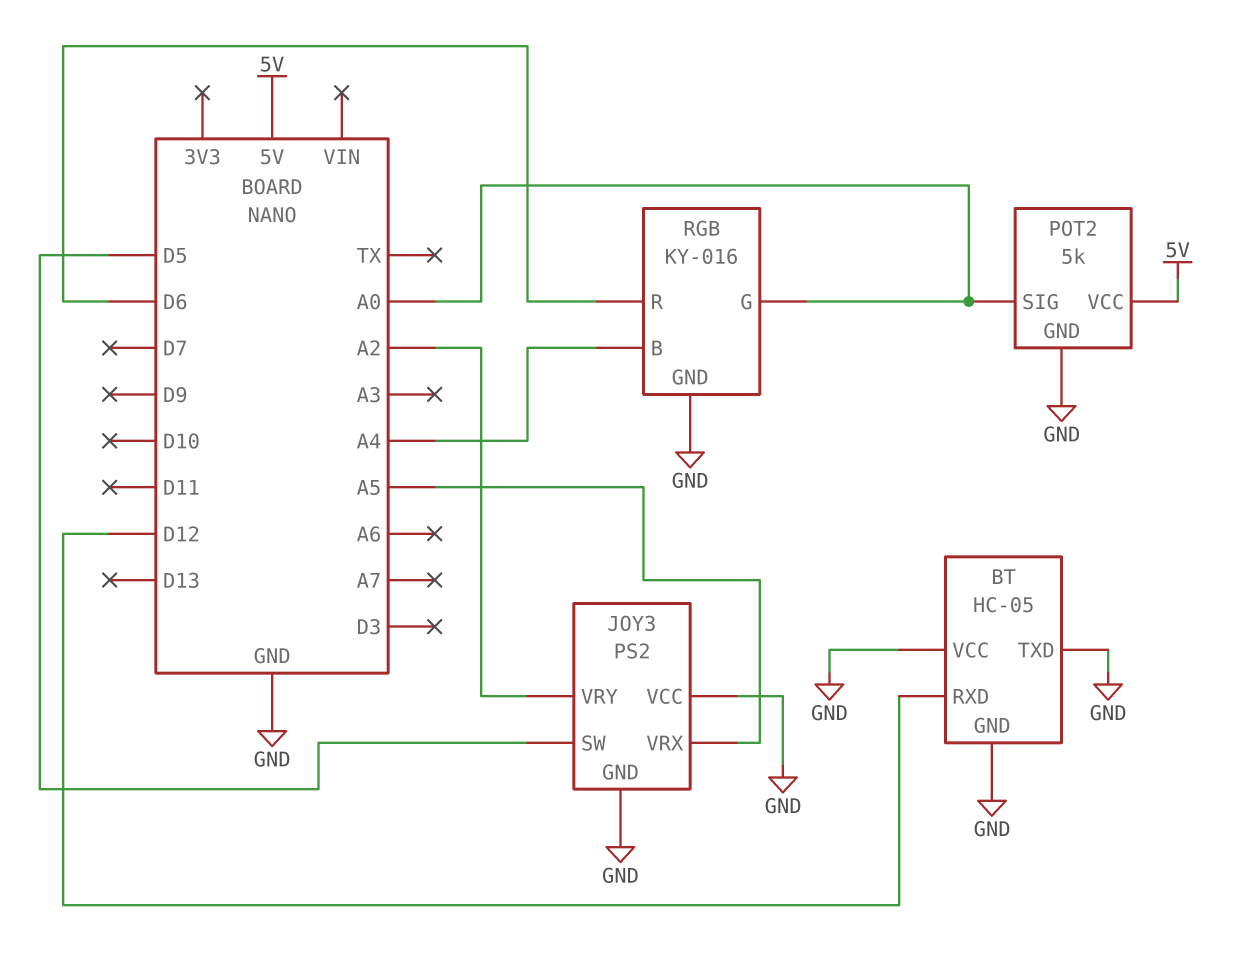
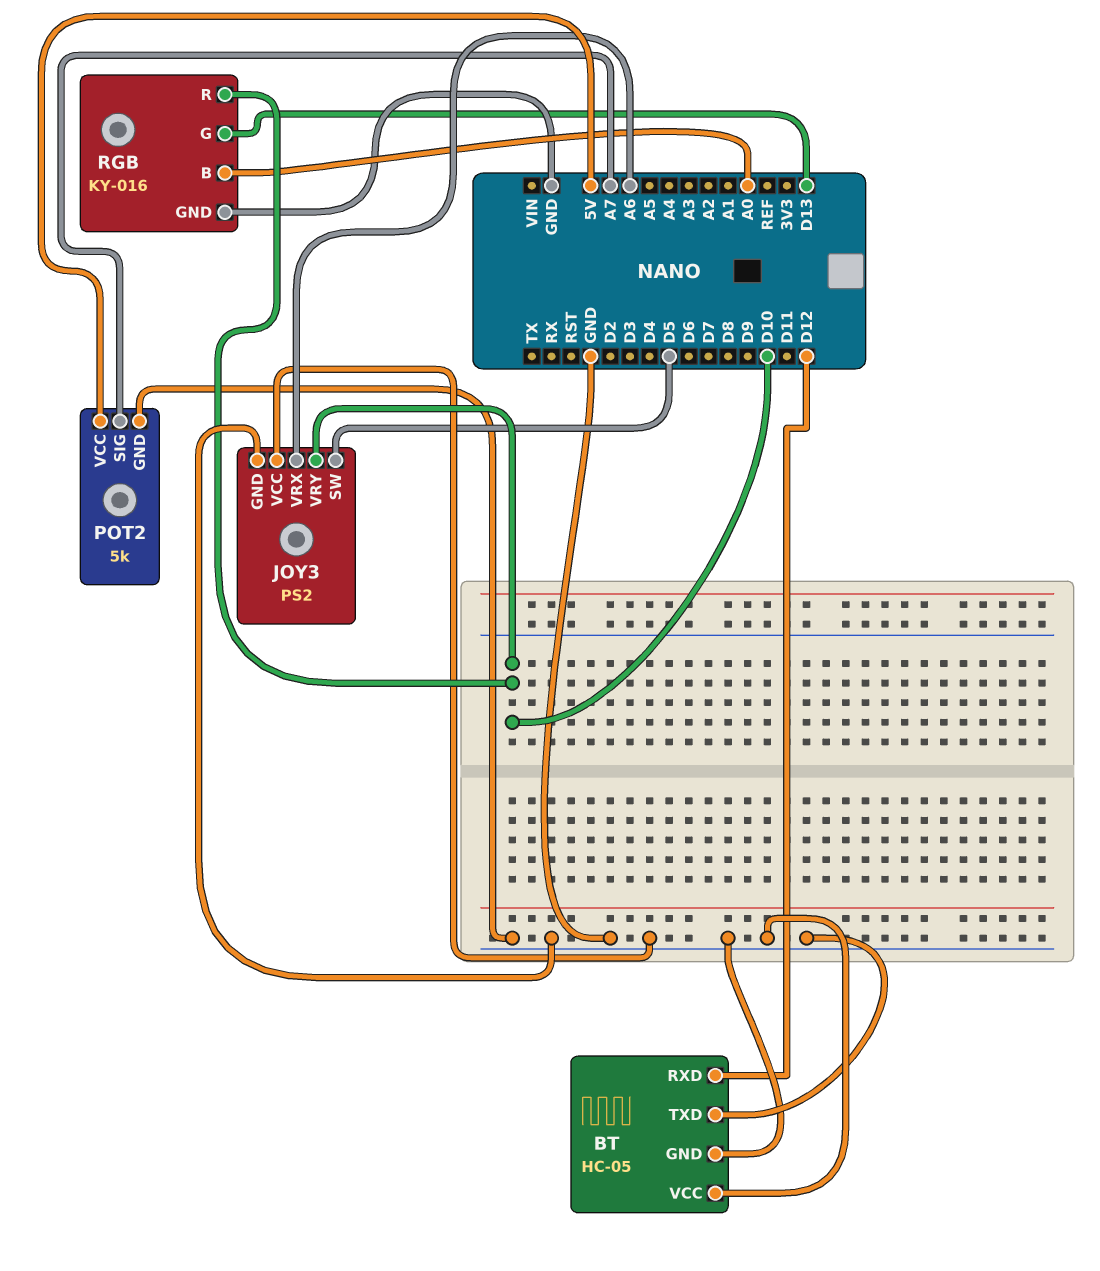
JOY3 pin VRX: A5 -> A6
JOY3 pin VRY: A2 -> D10
POT2 pin SIG: A0 -> A7
RGB pin B: A4 -> A0
RGB pin G: A0 -> D13
RGB pin R: D6 -> D10

